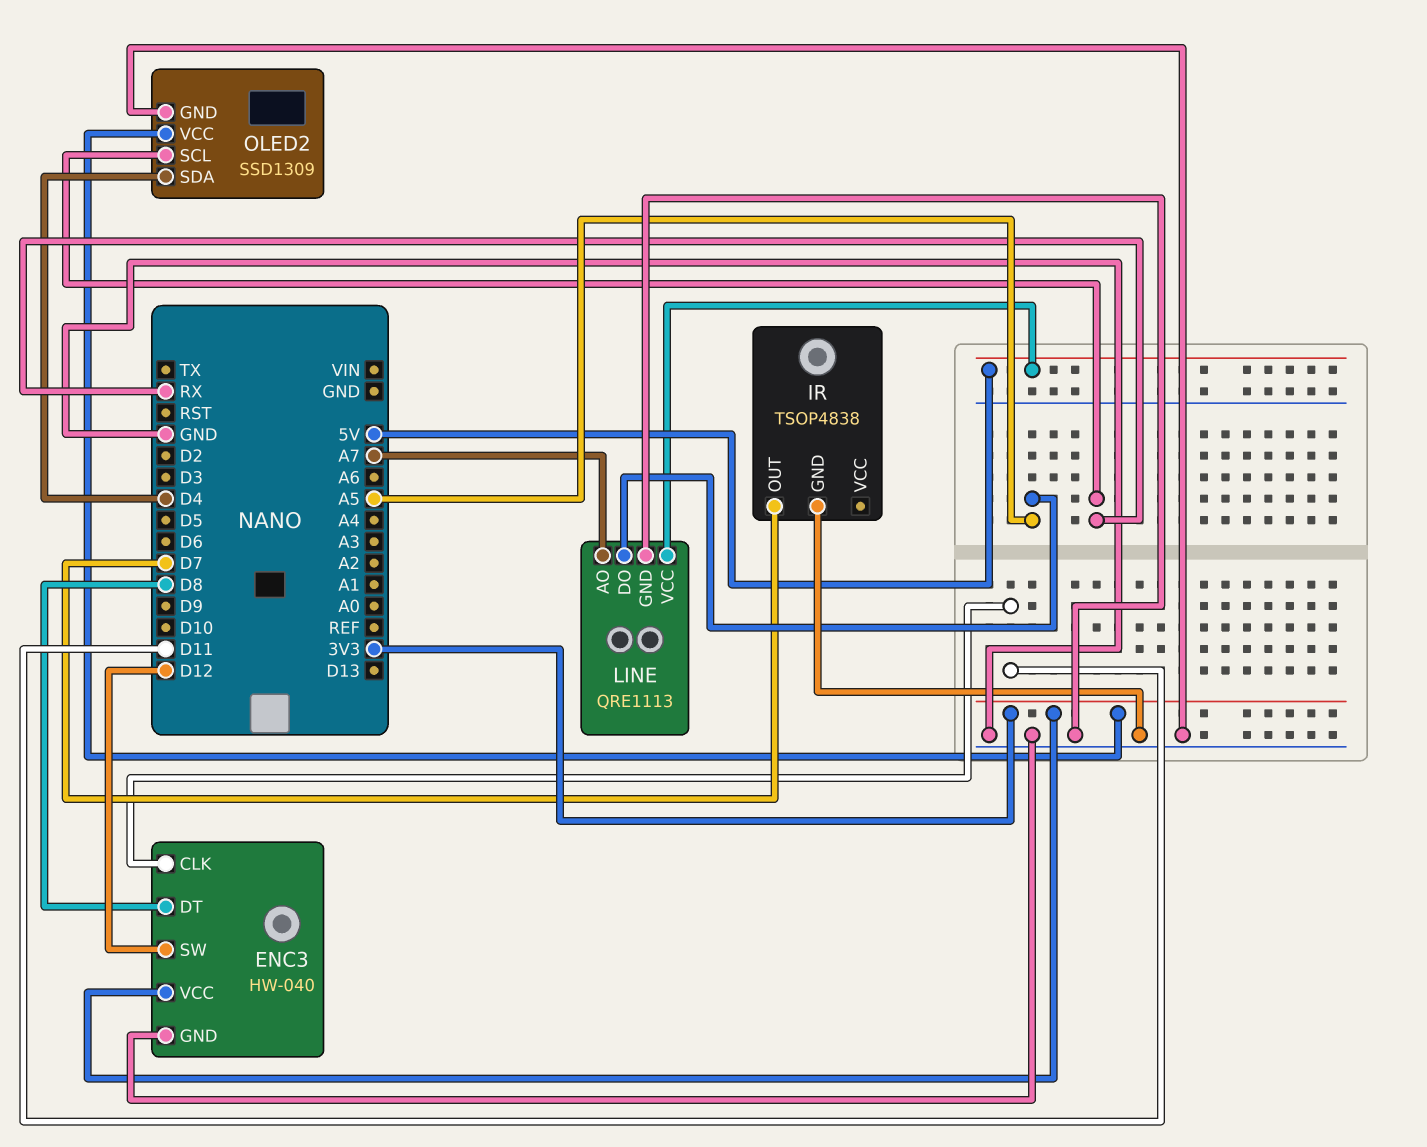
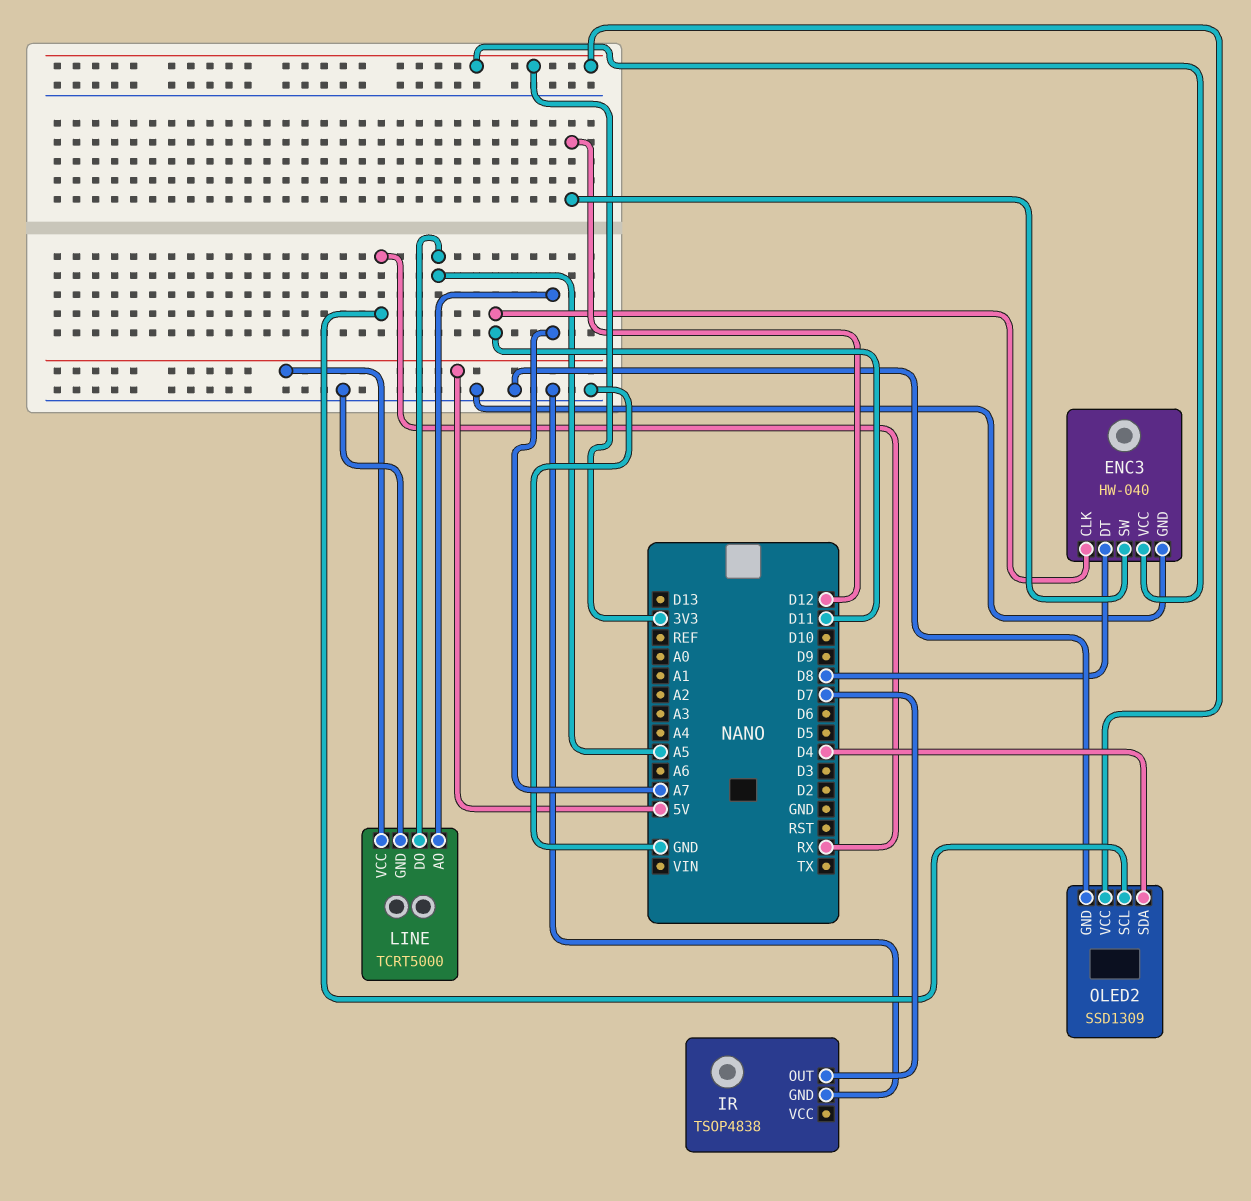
LINE: QRE1113 -> TCRT5000

